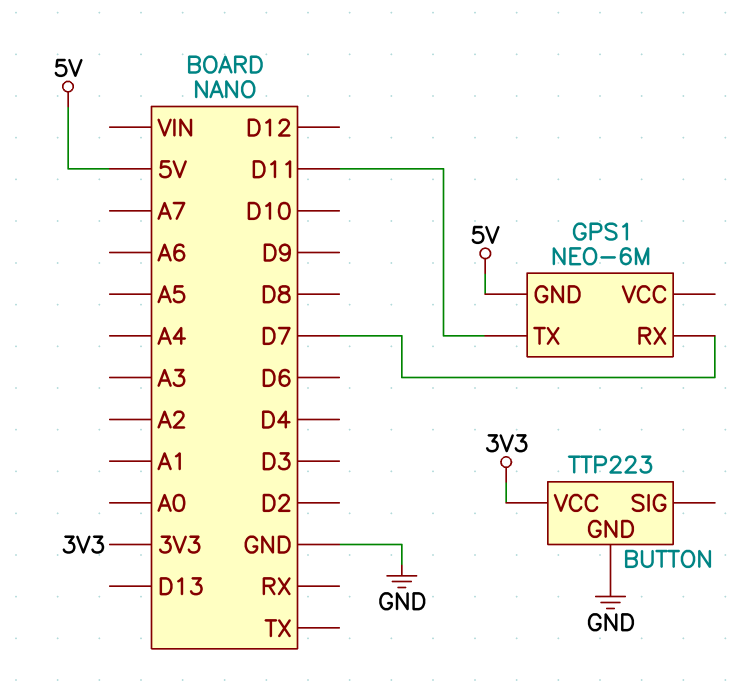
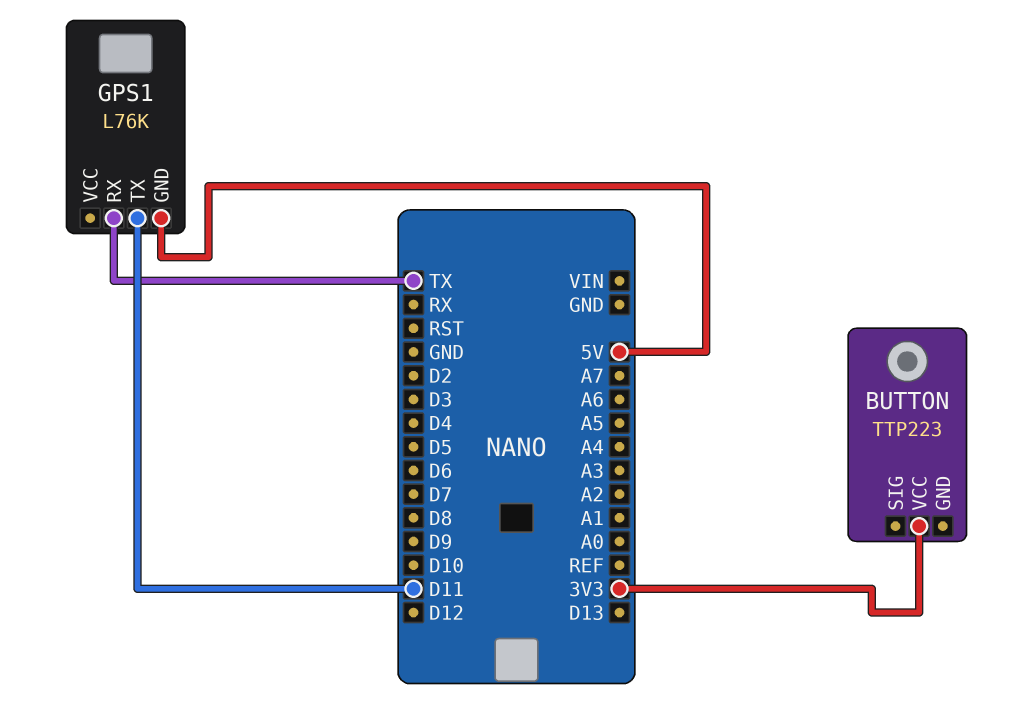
BUTTON pin GND: GND -> none
GPS1: NEO-6M -> L76K
GPS1 pin RX: D7 -> TX

